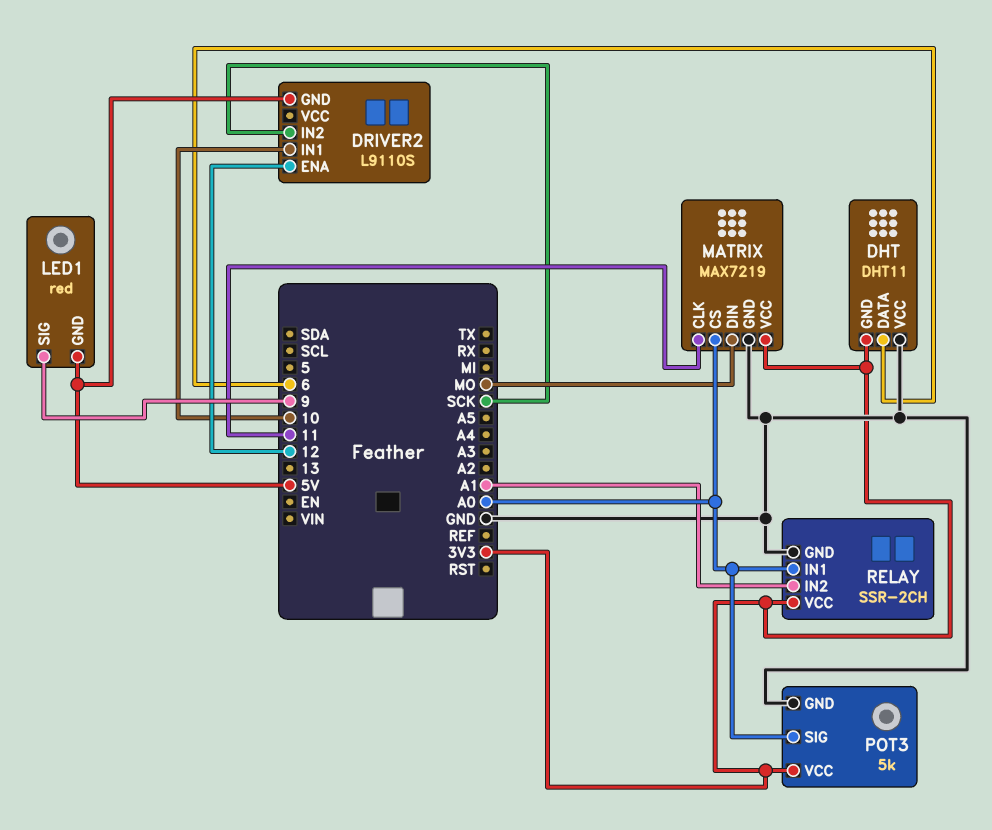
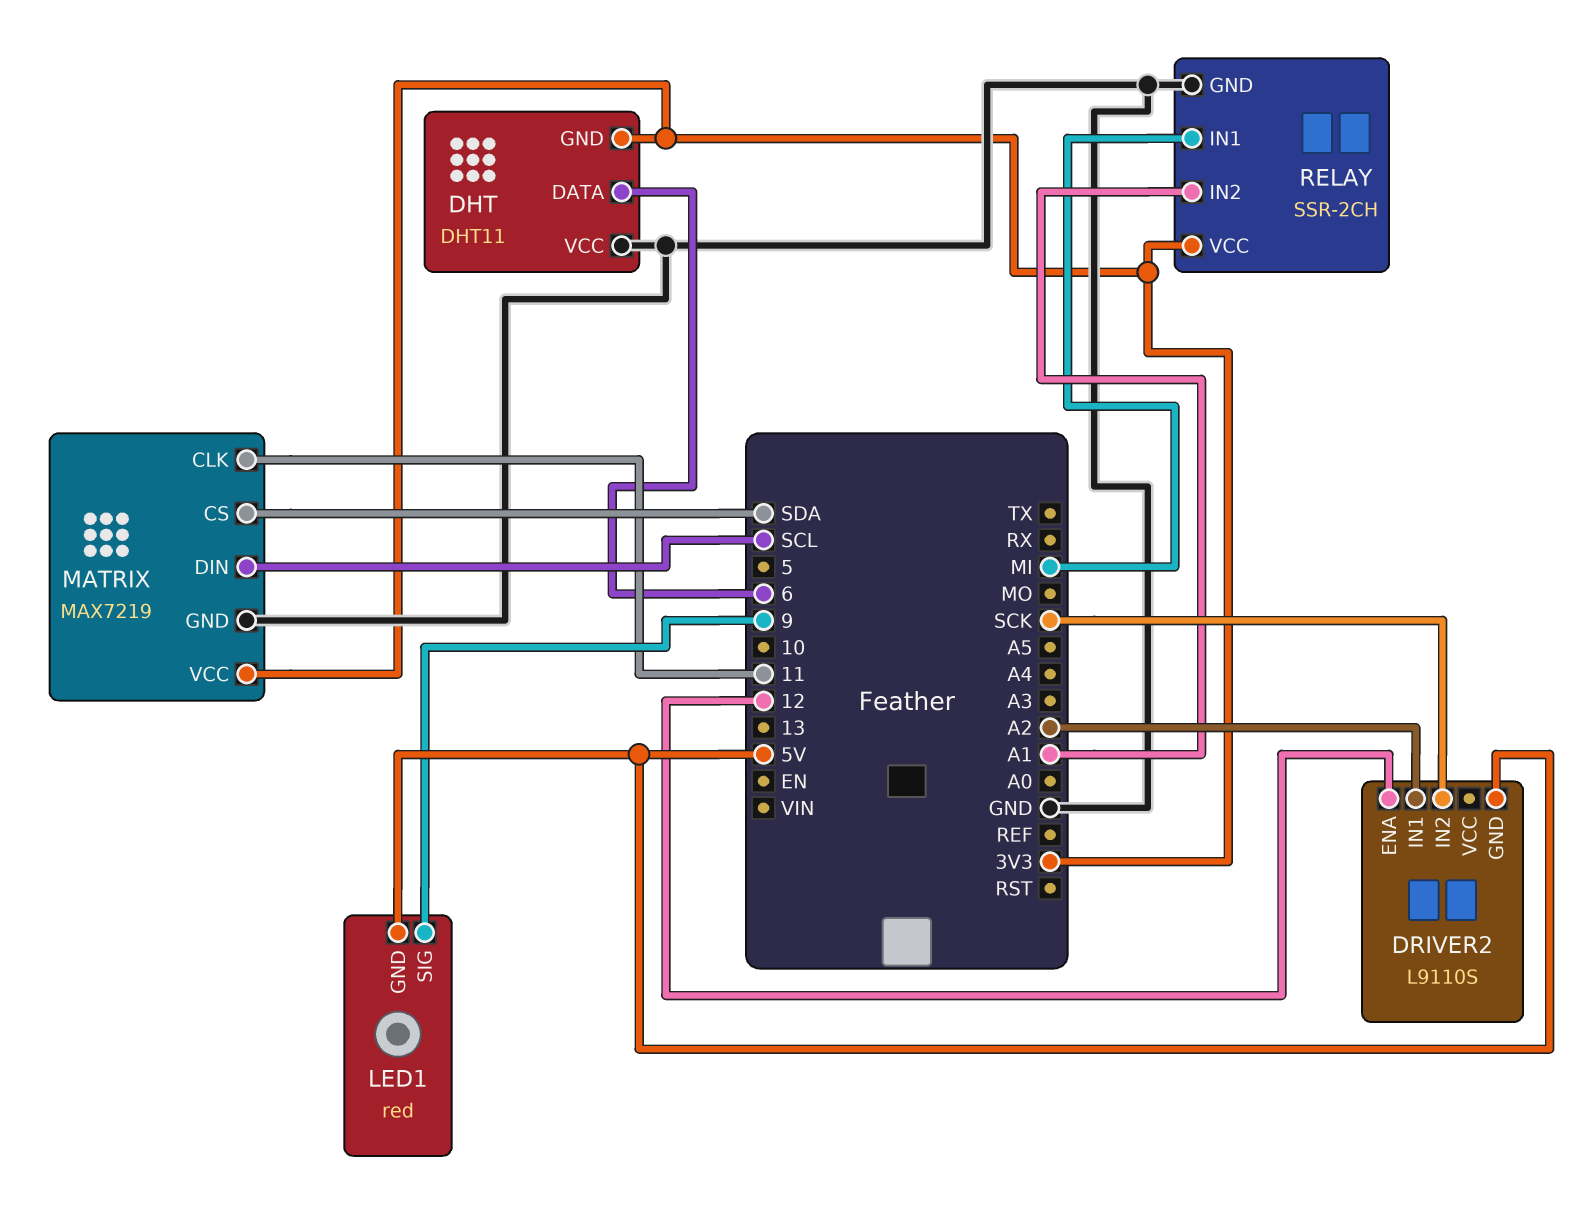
DRIVER2 pin IN1: 10 -> A2
MATRIX pin CS: A0 -> SDA
MATRIX pin DIN: MO -> SCL
POT3: 5k -> none
POT3 pin GND: GND -> none
POT3 pin SIG: A0 -> none
POT3 pin VCC: 3V3 -> none
RELAY pin IN1: A0 -> MI

